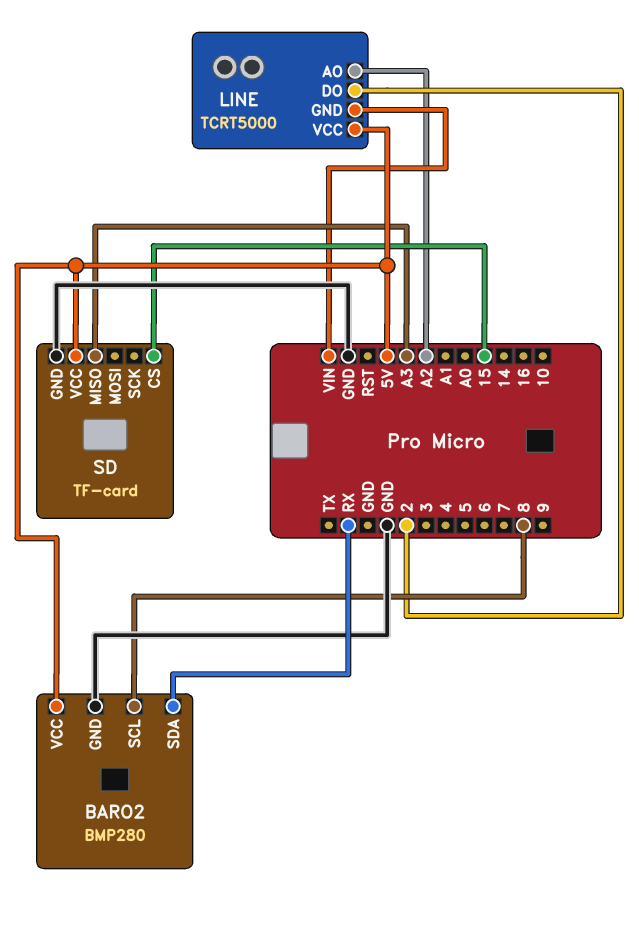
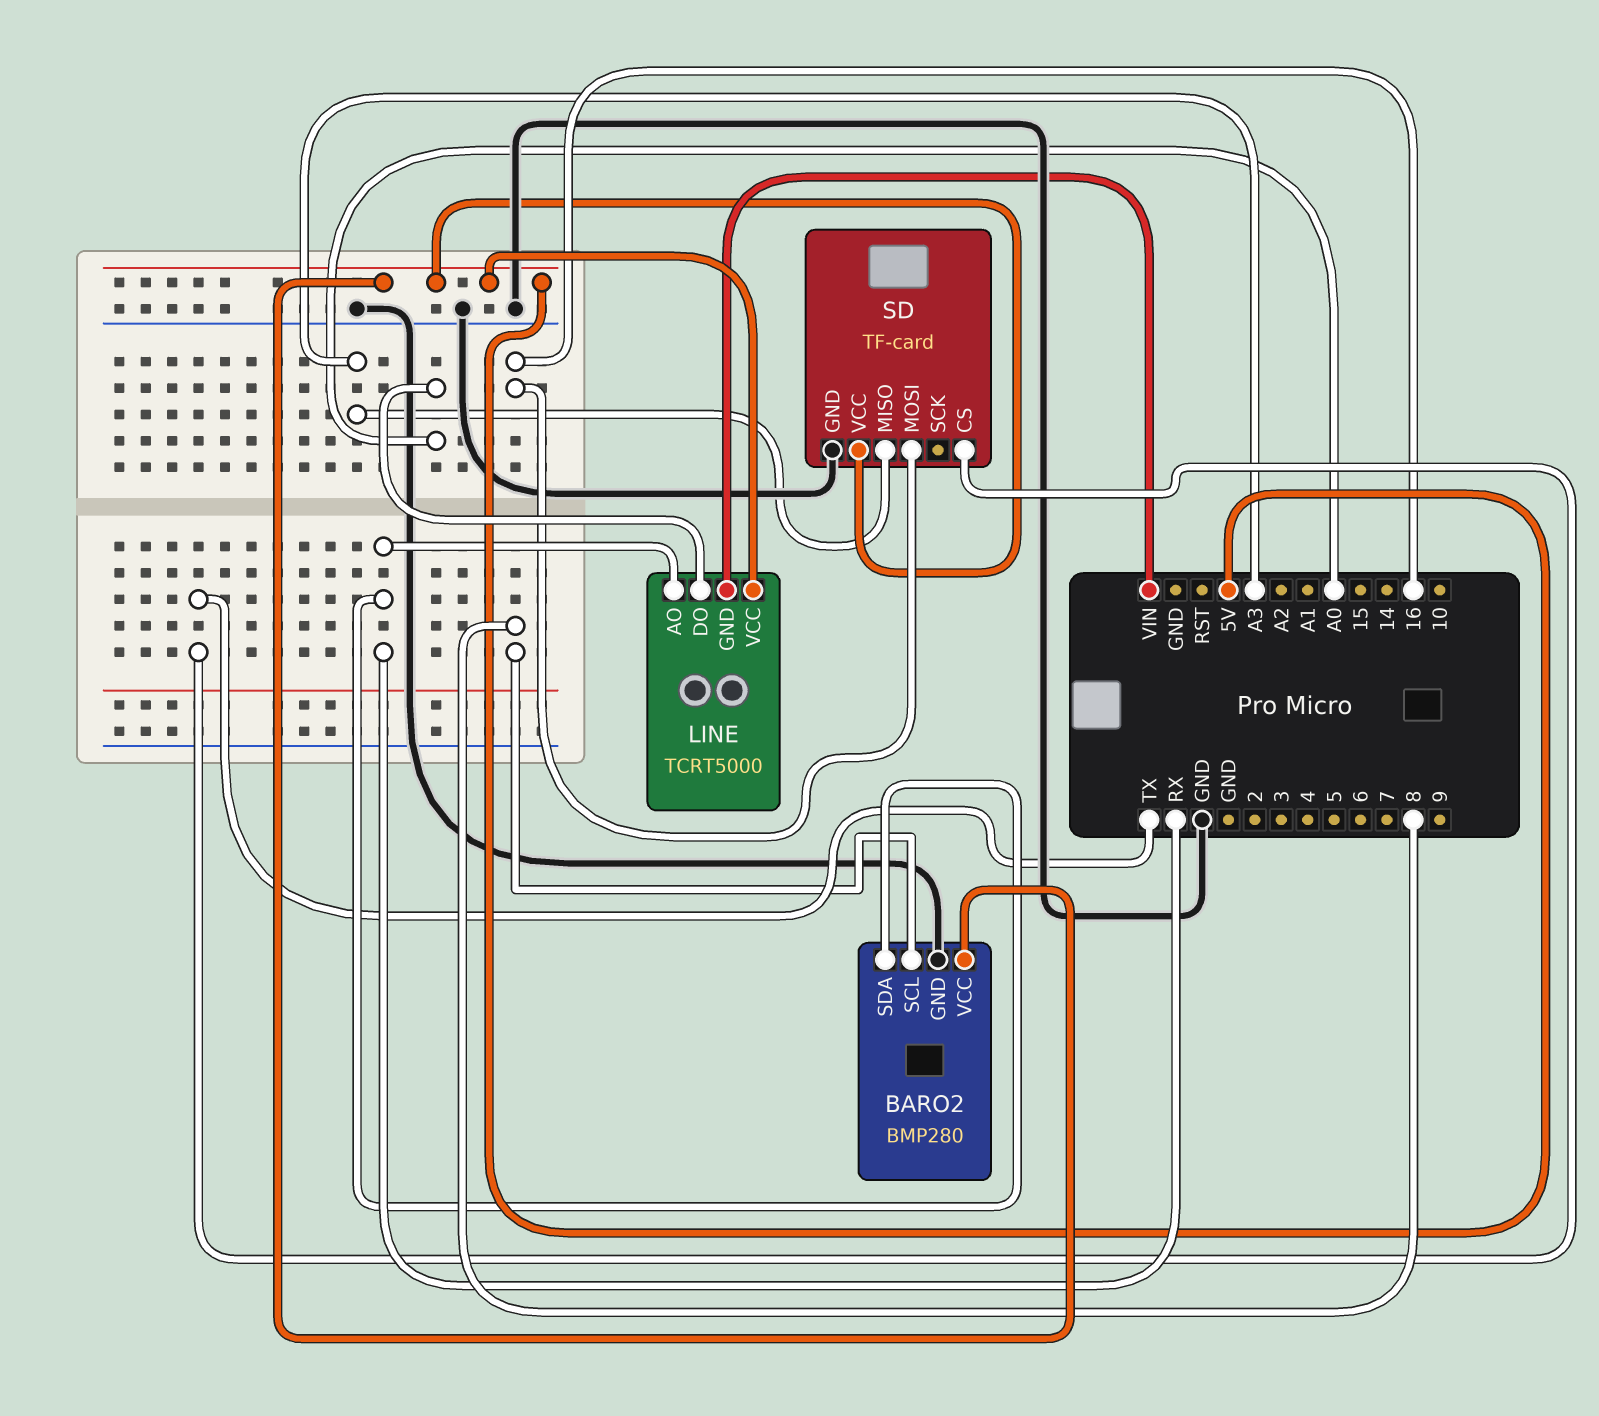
LINE pin AO: A2 -> RX
LINE pin DO: 2 -> A0
SD pin CS: 15 -> TX
SD pin MOSI: none -> 16

